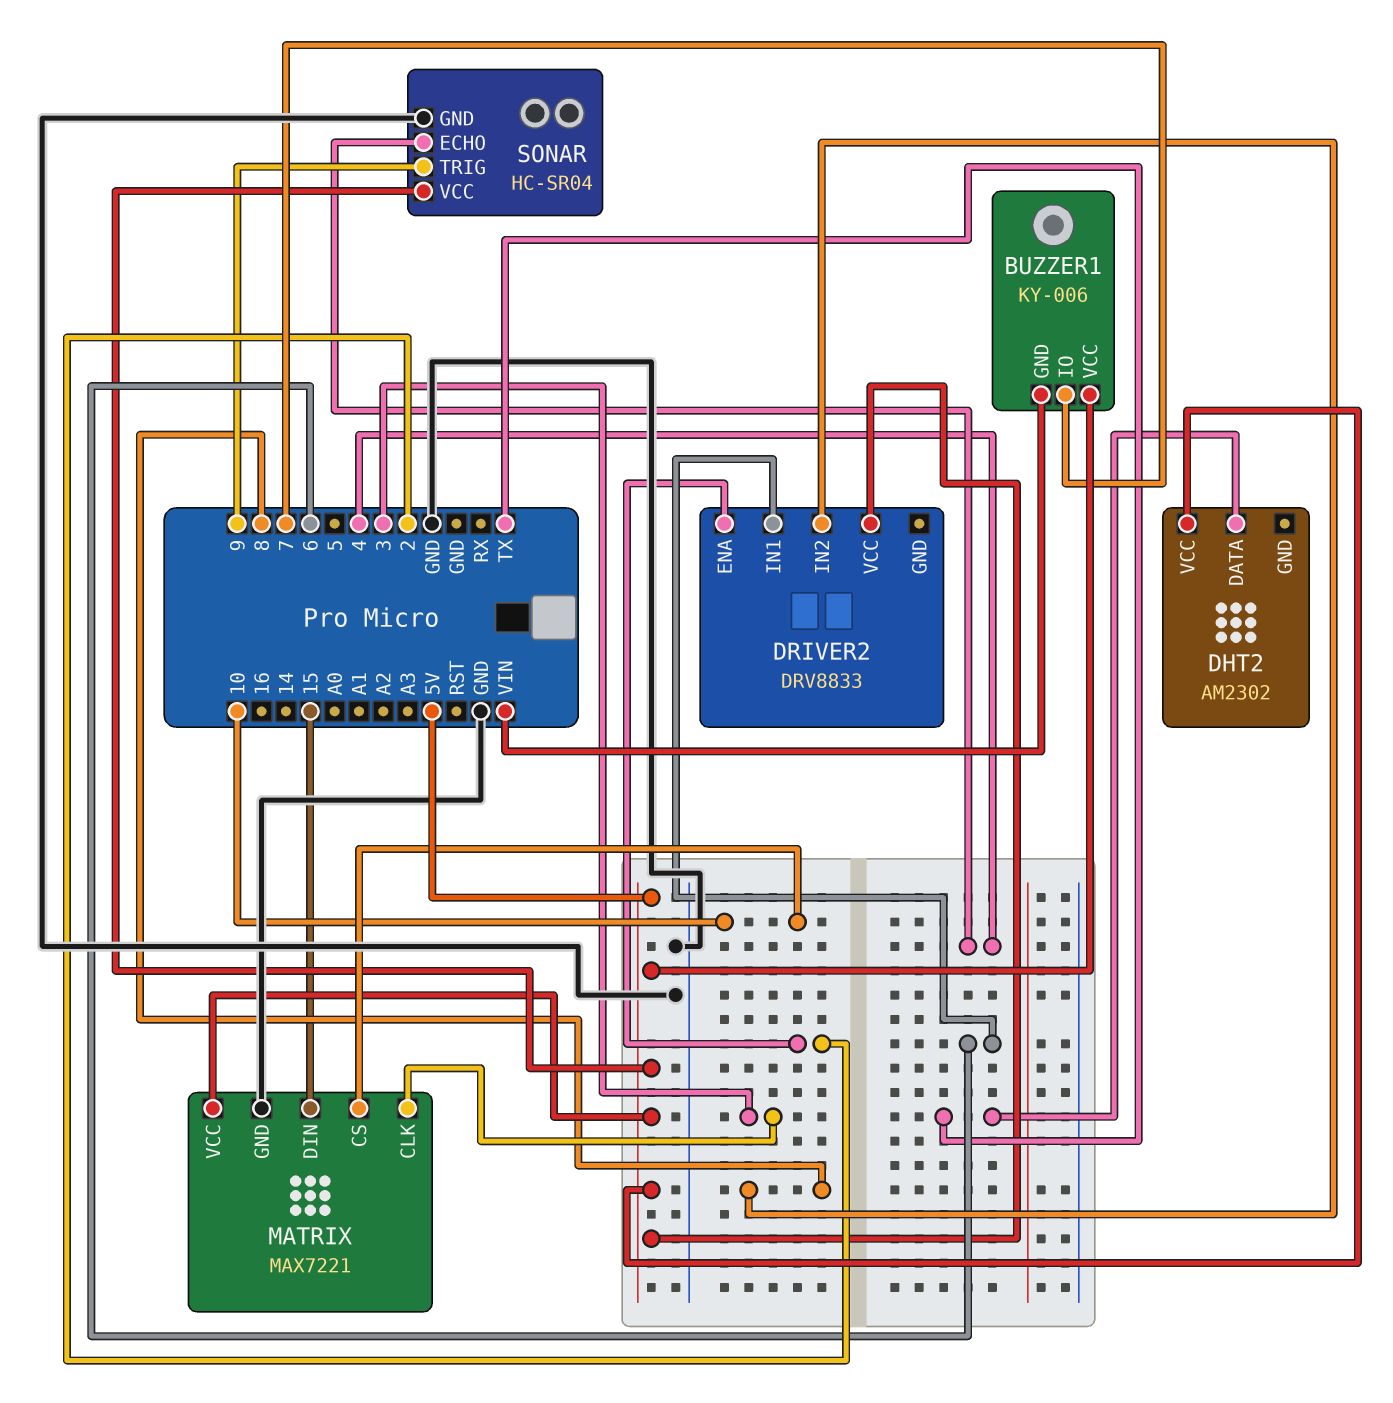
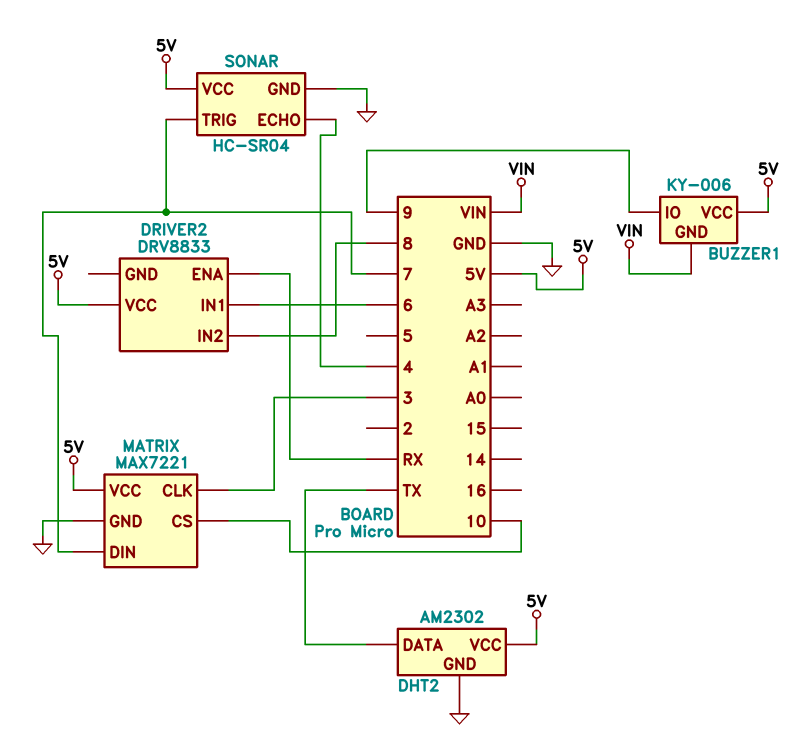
BUZZER1 pin IO: 7 -> 9
DHT2 pin GND: none -> GND
DRIVER2 pin ENA: 2 -> RX
MATRIX pin DIN: 15 -> 7
SONAR pin TRIG: 9 -> 7

